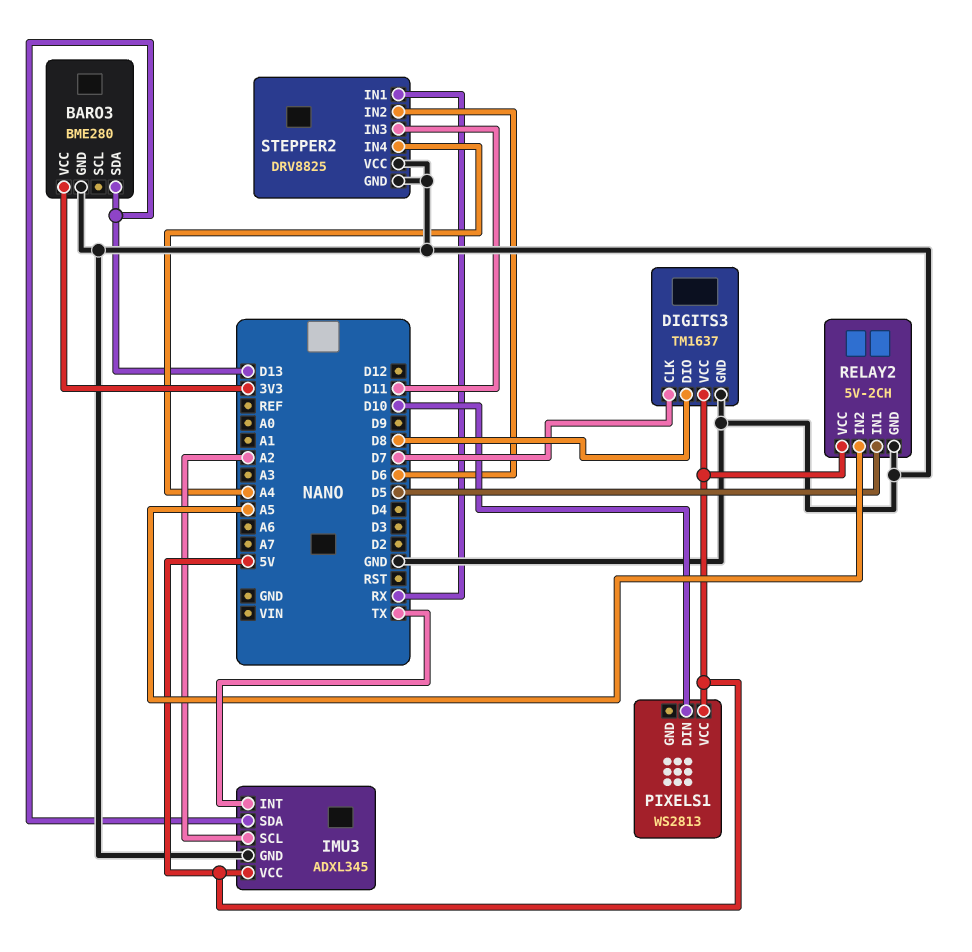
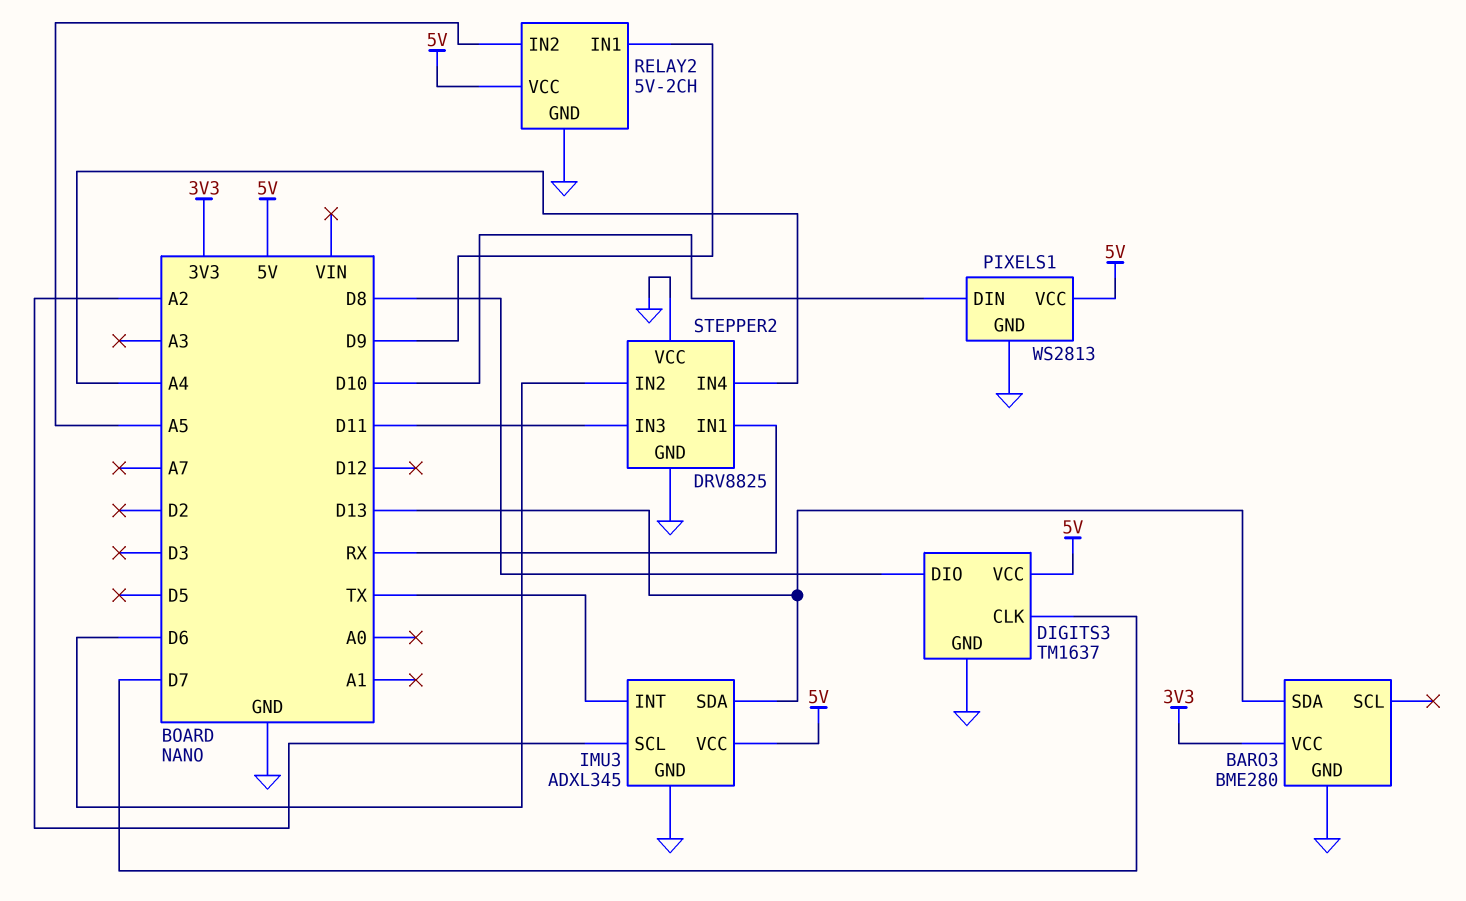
PIXELS1 pin GND: none -> GND
RELAY2 pin IN1: D5 -> D9

